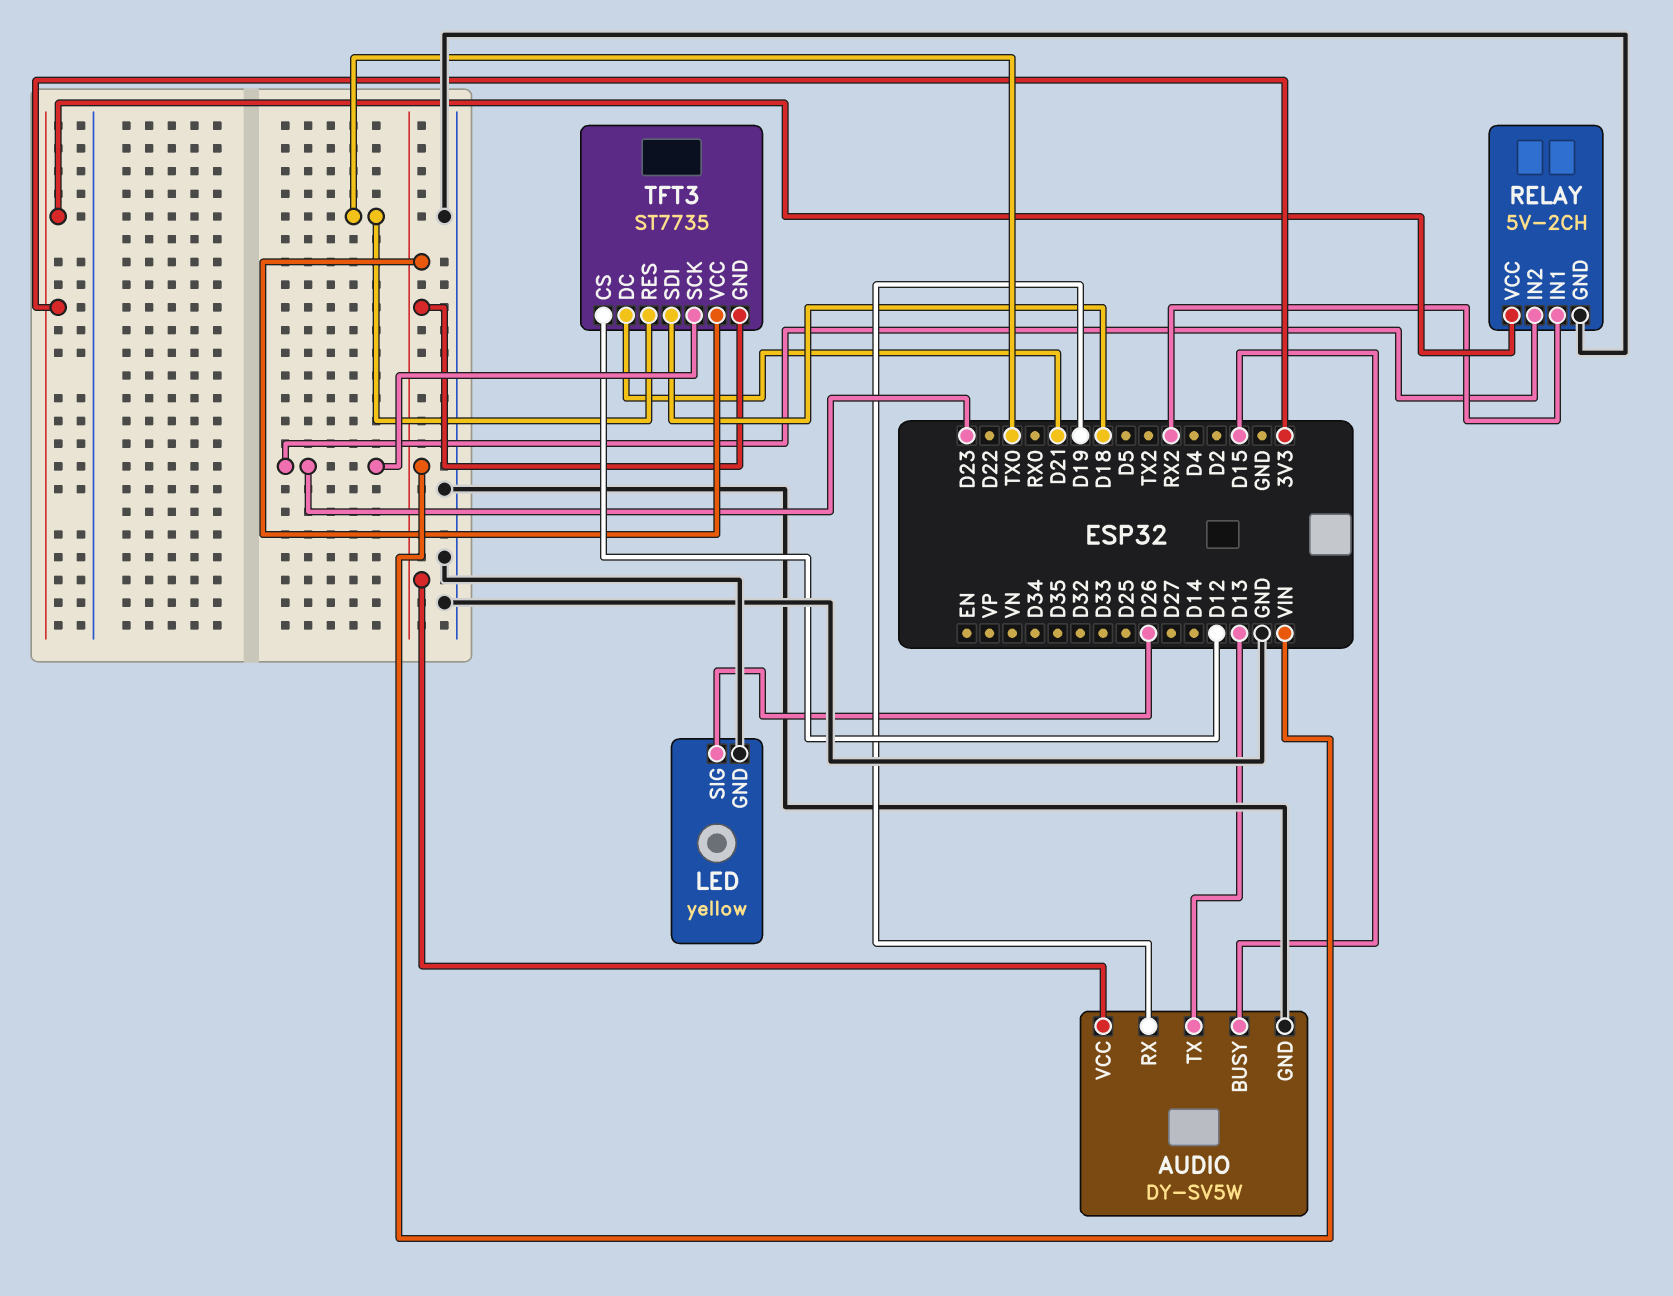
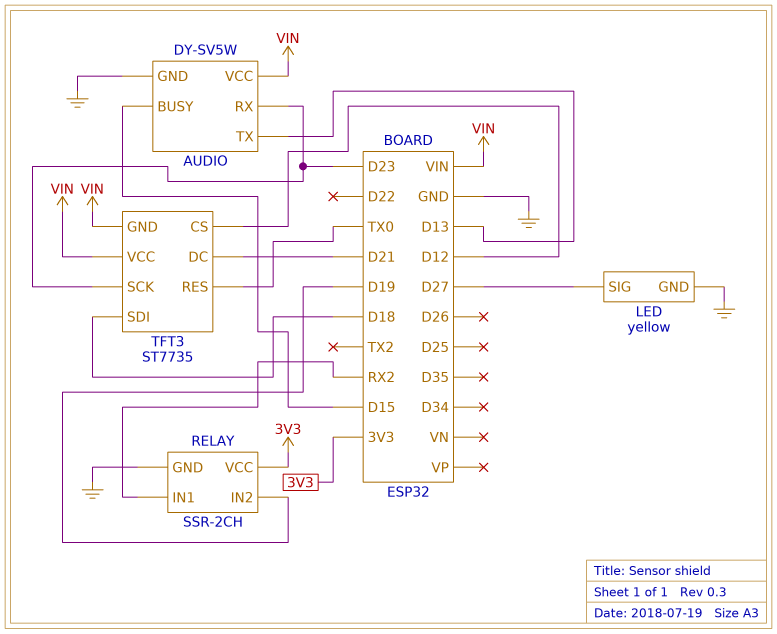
AUDIO pin RX: D19 -> D23
LED pin SIG: D26 -> D27
RELAY: 5V-2CH -> SSR-2CH
RELAY pin IN2: D23 -> D19

